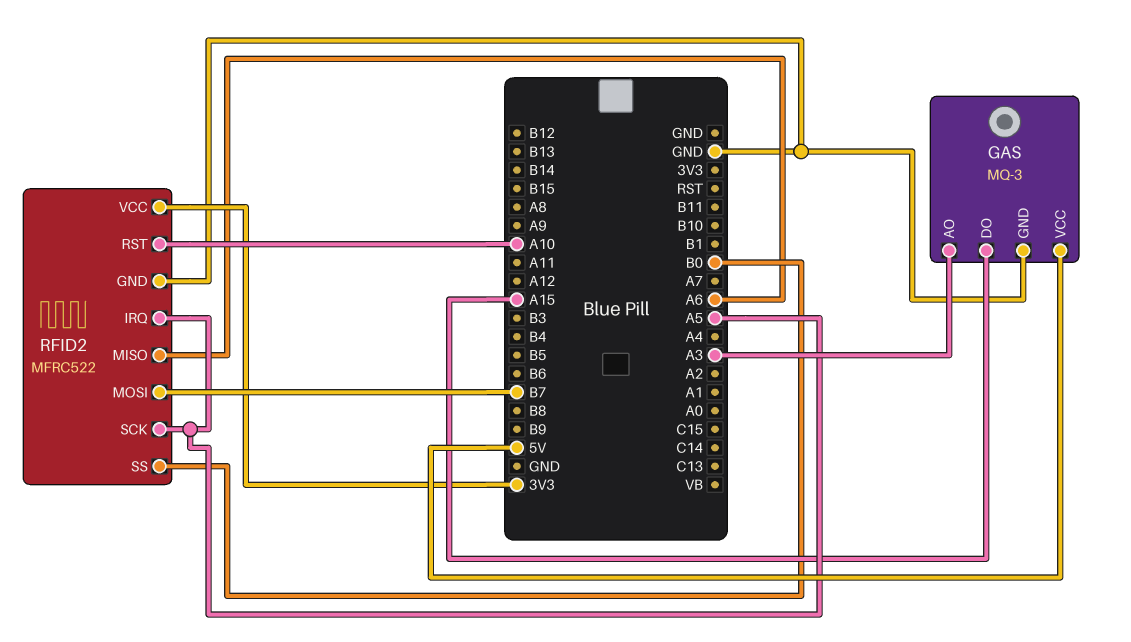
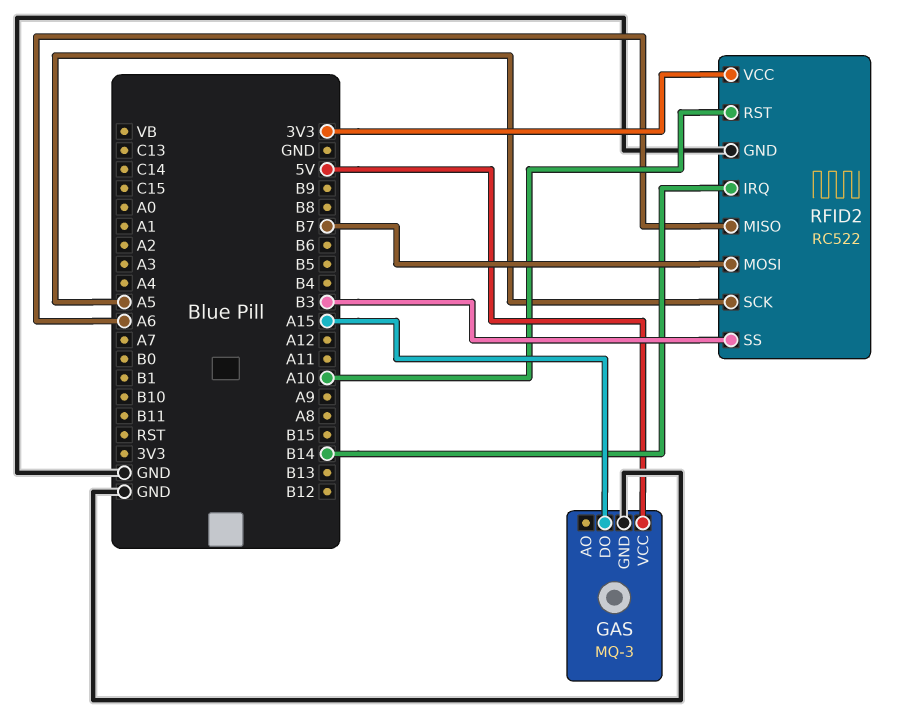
GAS pin AO: A3 -> none
RFID2: MFRC522 -> RC522
RFID2 pin IRQ: A5 -> B14
RFID2 pin SS: B0 -> B3

